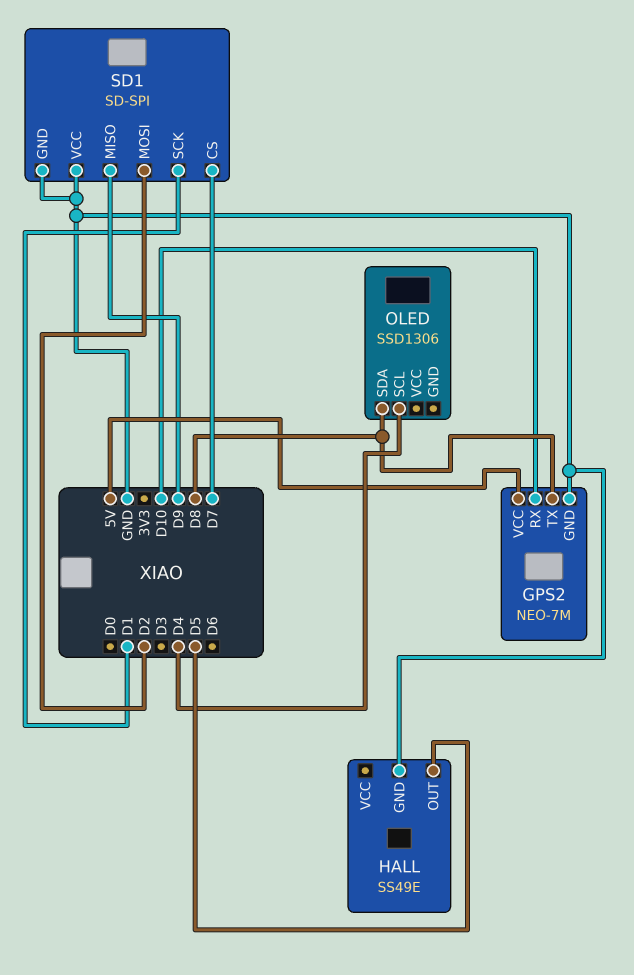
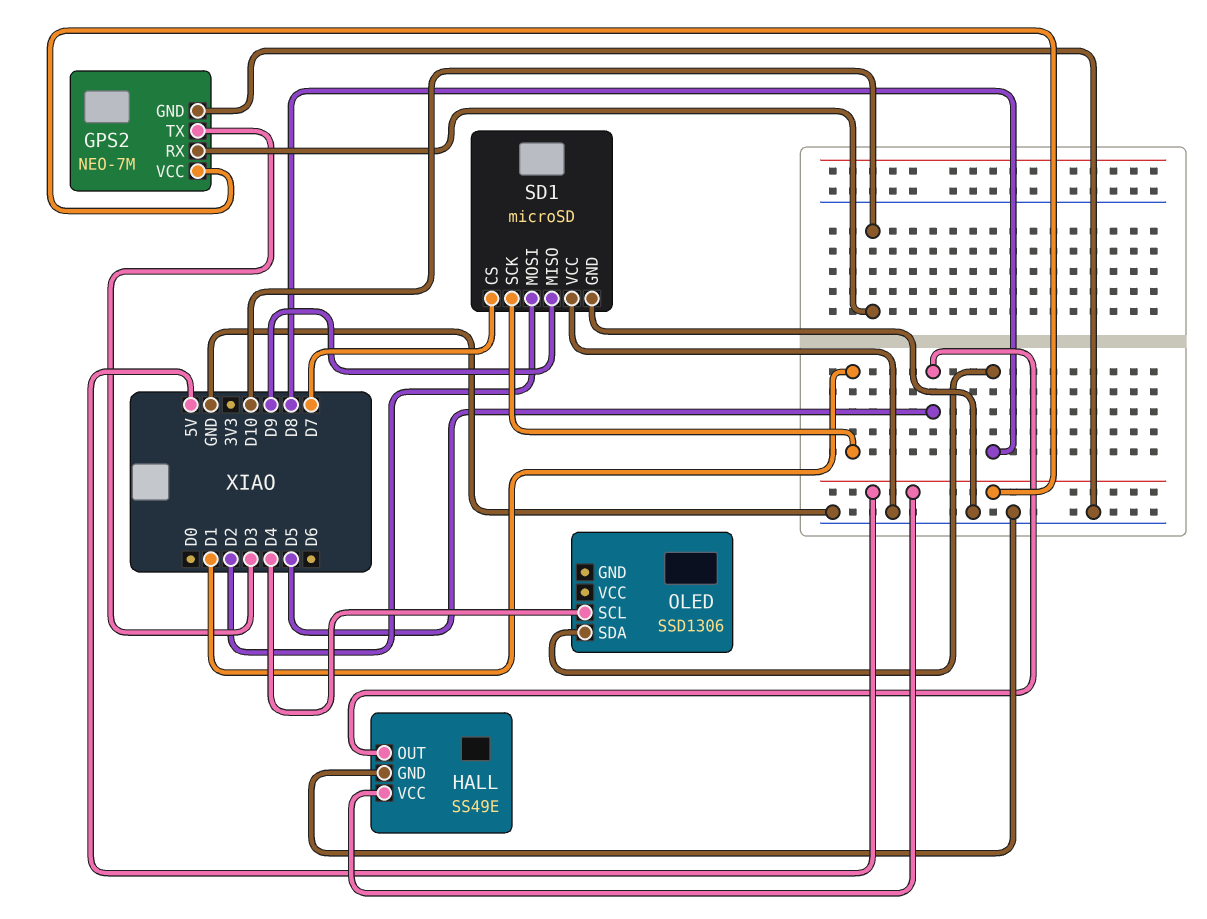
GPS2 pin TX: D8 -> D3
HALL pin VCC: none -> 5V
SD1: SD-SPI -> microSD

